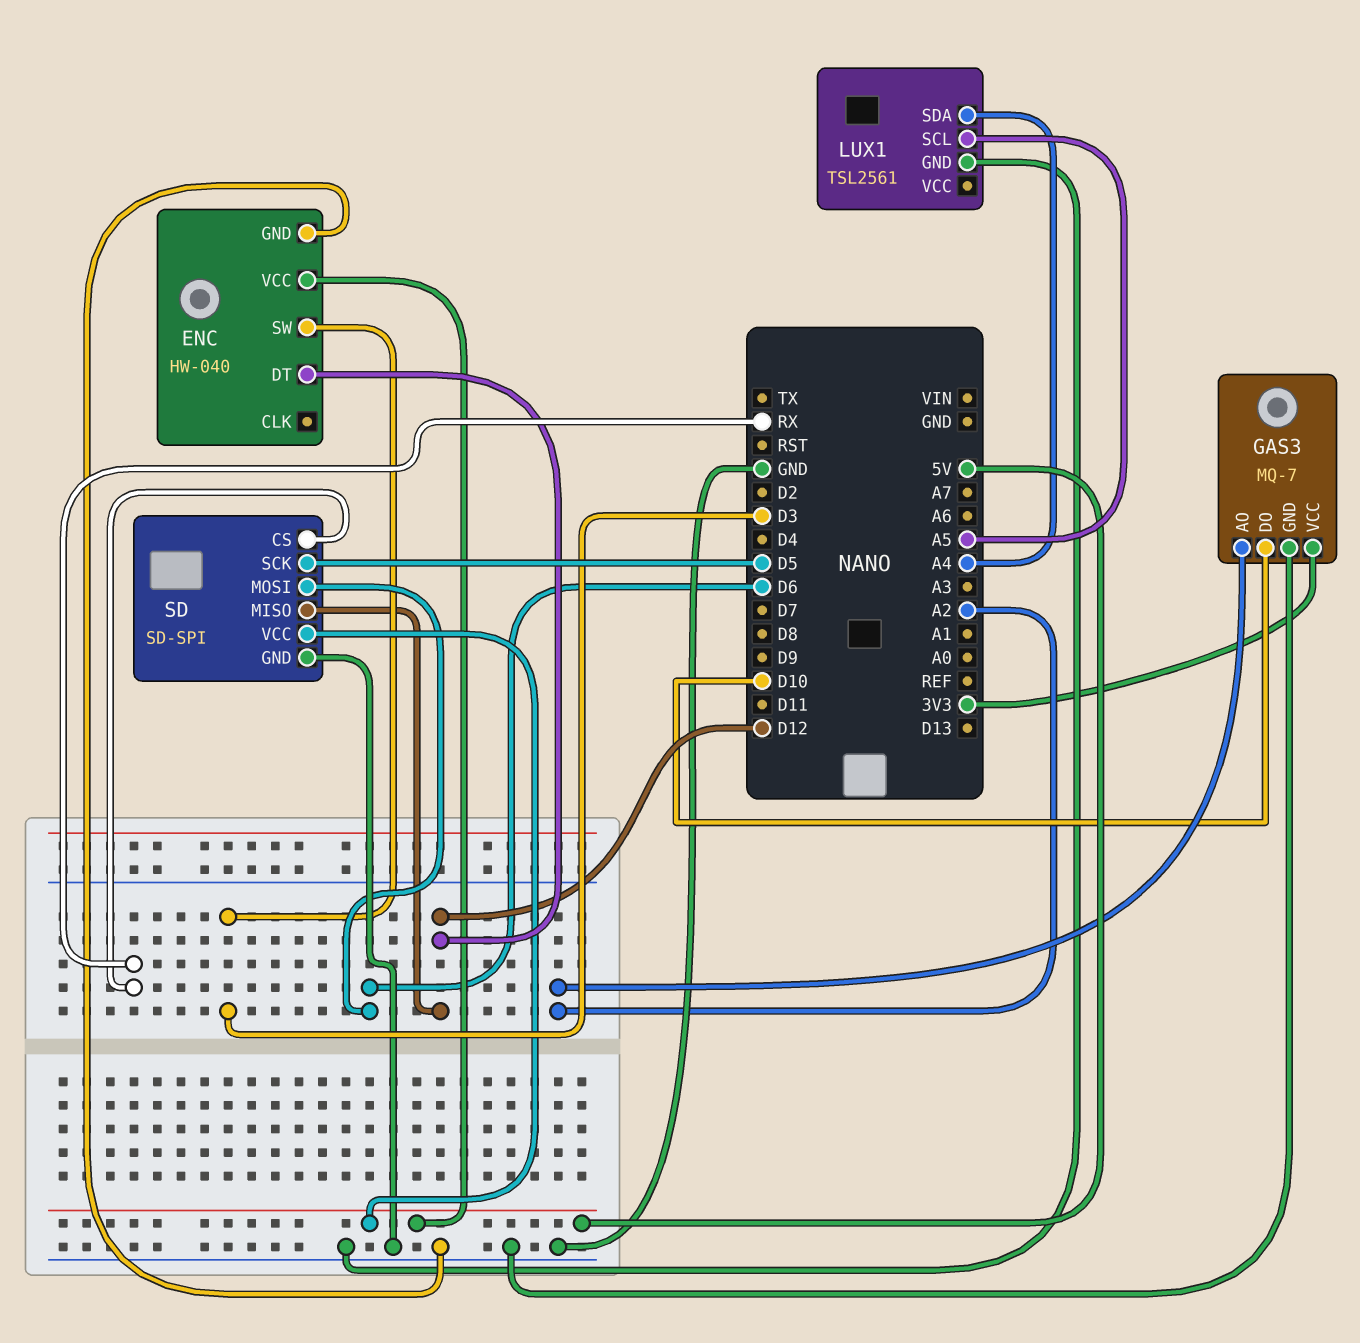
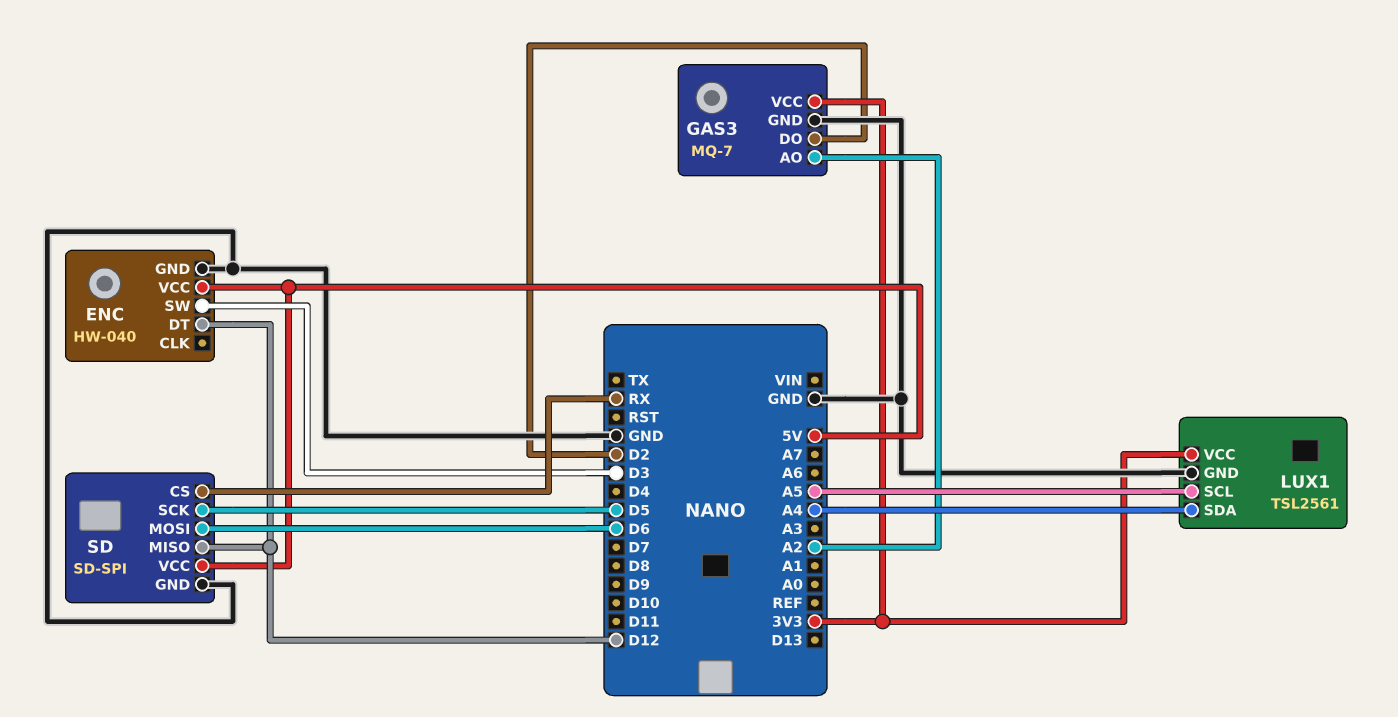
GAS3 pin DO: D10 -> D2
LUX1 pin VCC: none -> 3V3

